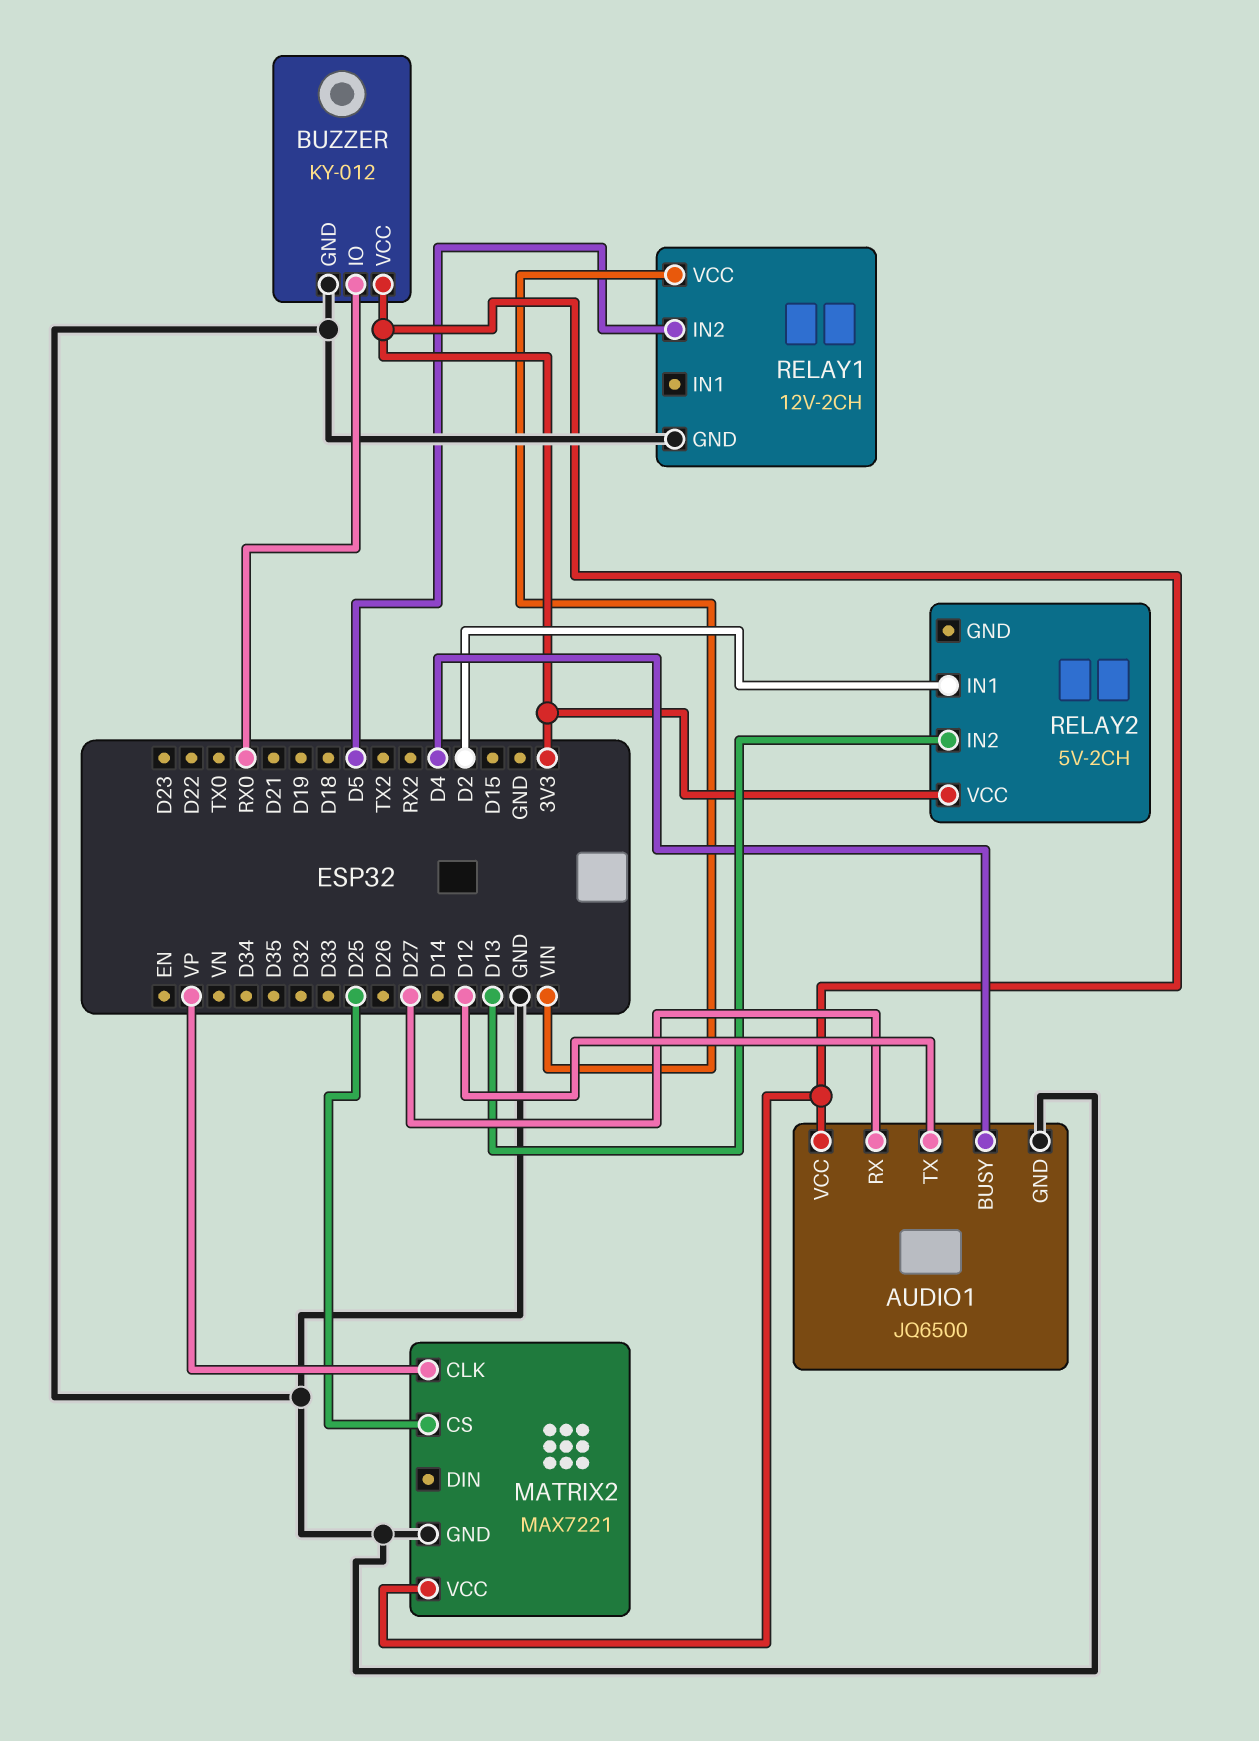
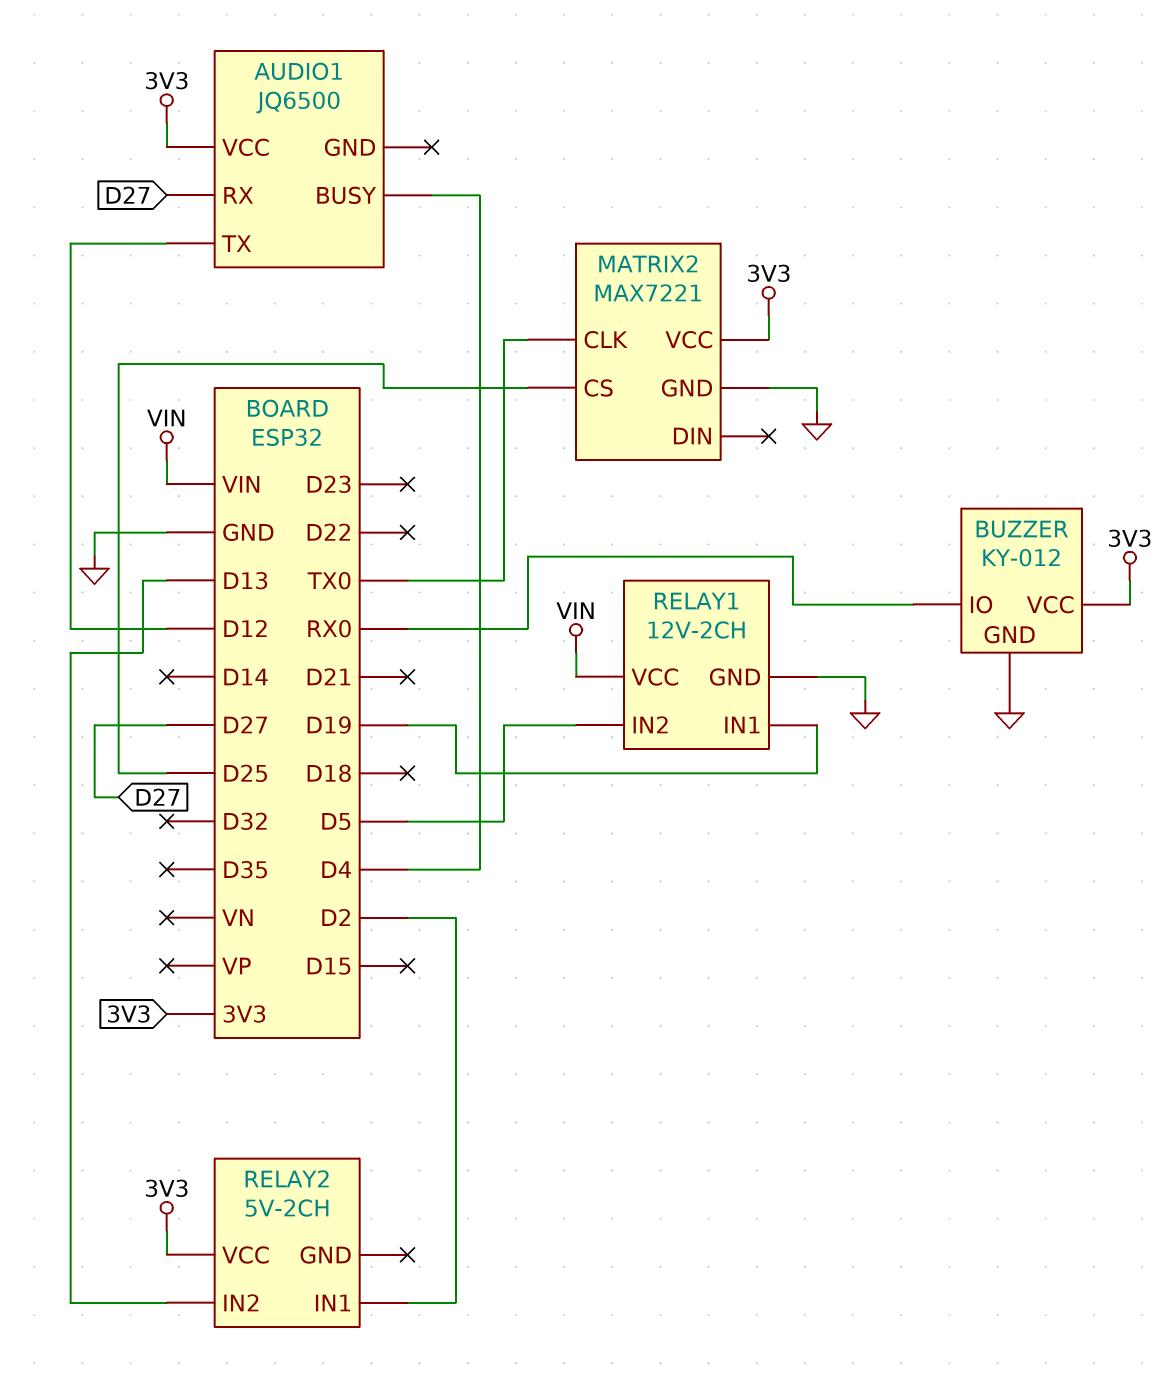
AUDIO1 pin GND: GND -> none
MATRIX2 pin CLK: VP -> TX0
RELAY1 pin IN1: none -> D19

